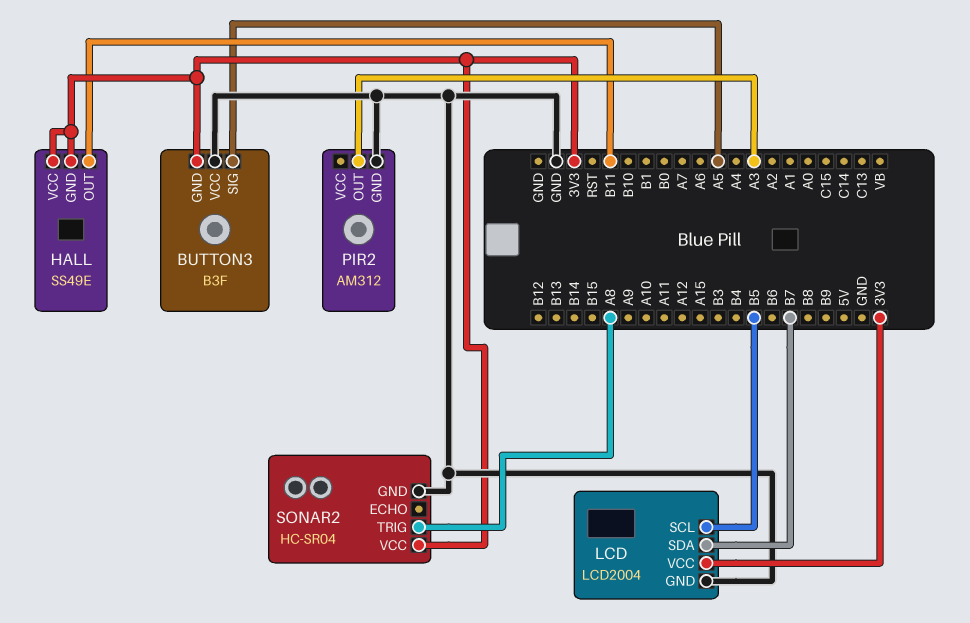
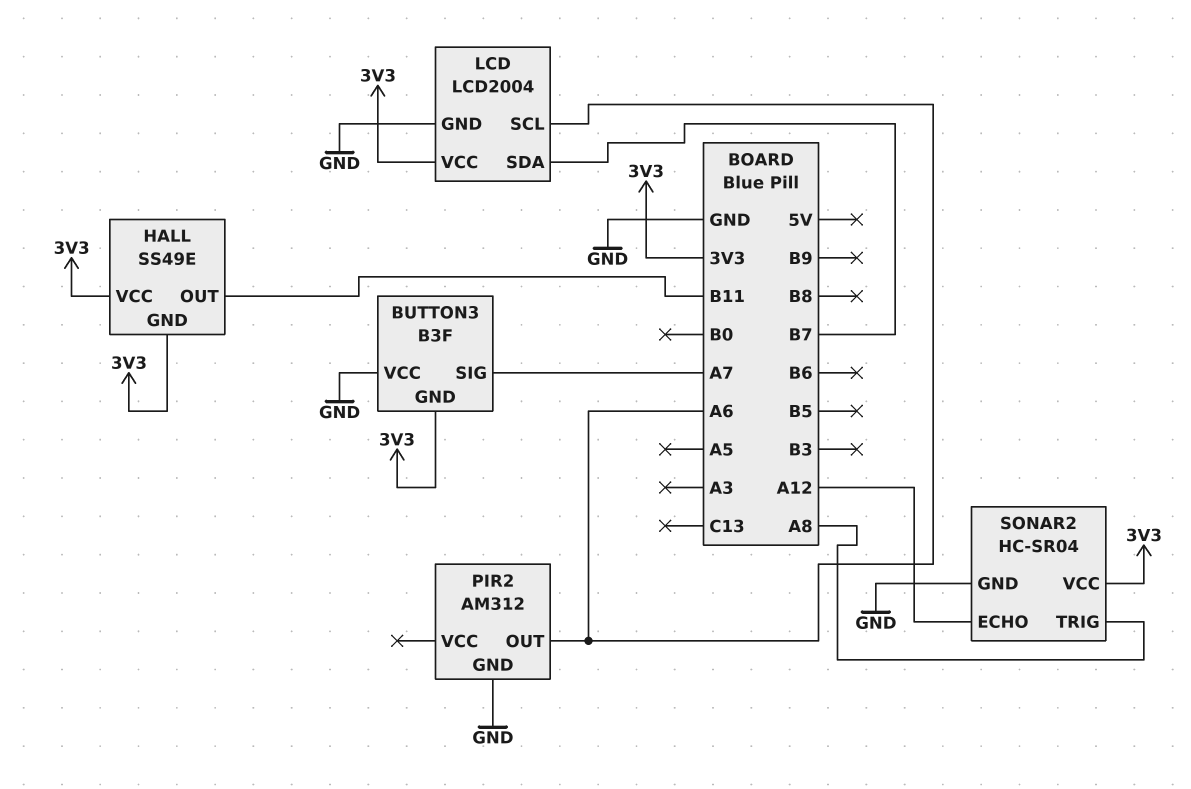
BUTTON3 pin SIG: A5 -> A7
LCD pin SCL: B5 -> A6
PIR2 pin OUT: A3 -> A6
SONAR2 pin ECHO: none -> A12

